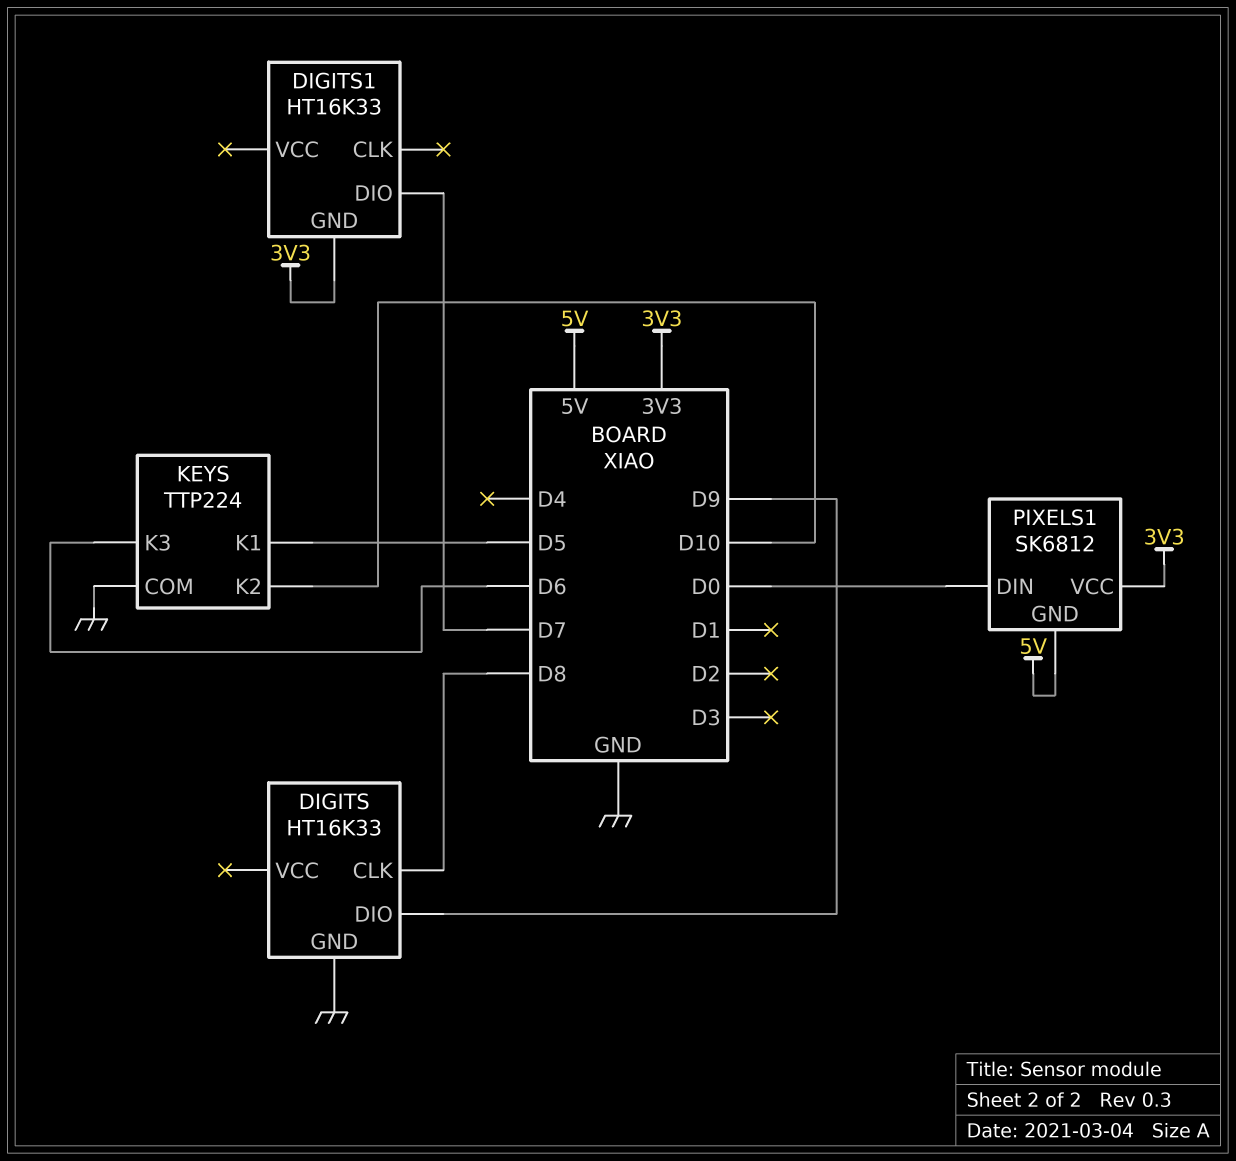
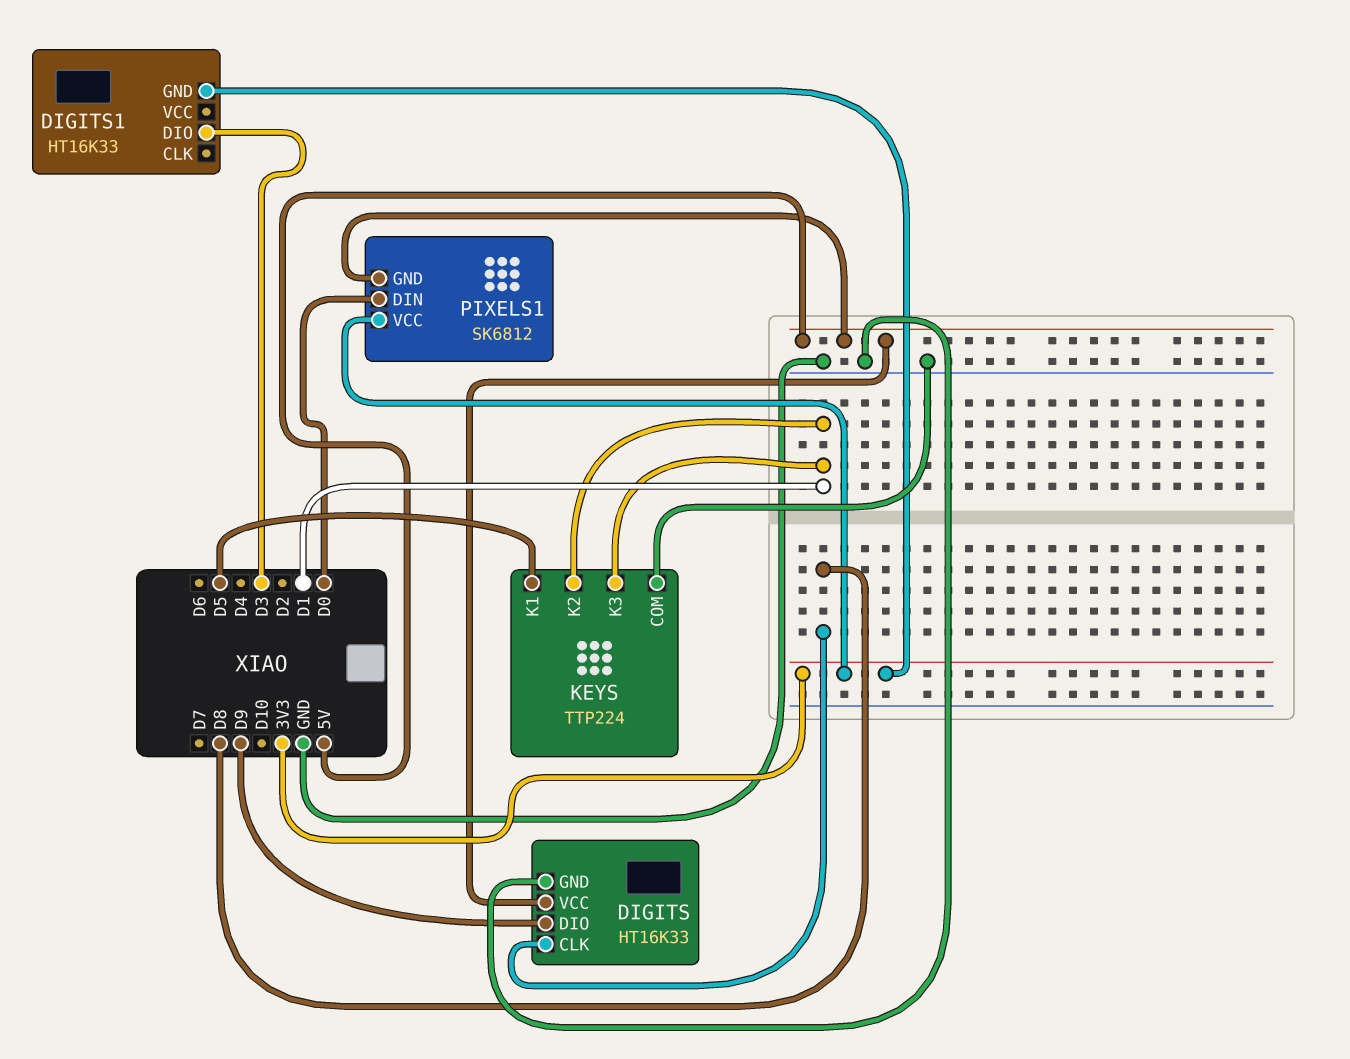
DIGITS pin VCC: none -> 5V
DIGITS1 pin DIO: D7 -> D3
KEYS pin K2: D10 -> D1
KEYS pin K3: D6 -> D1

